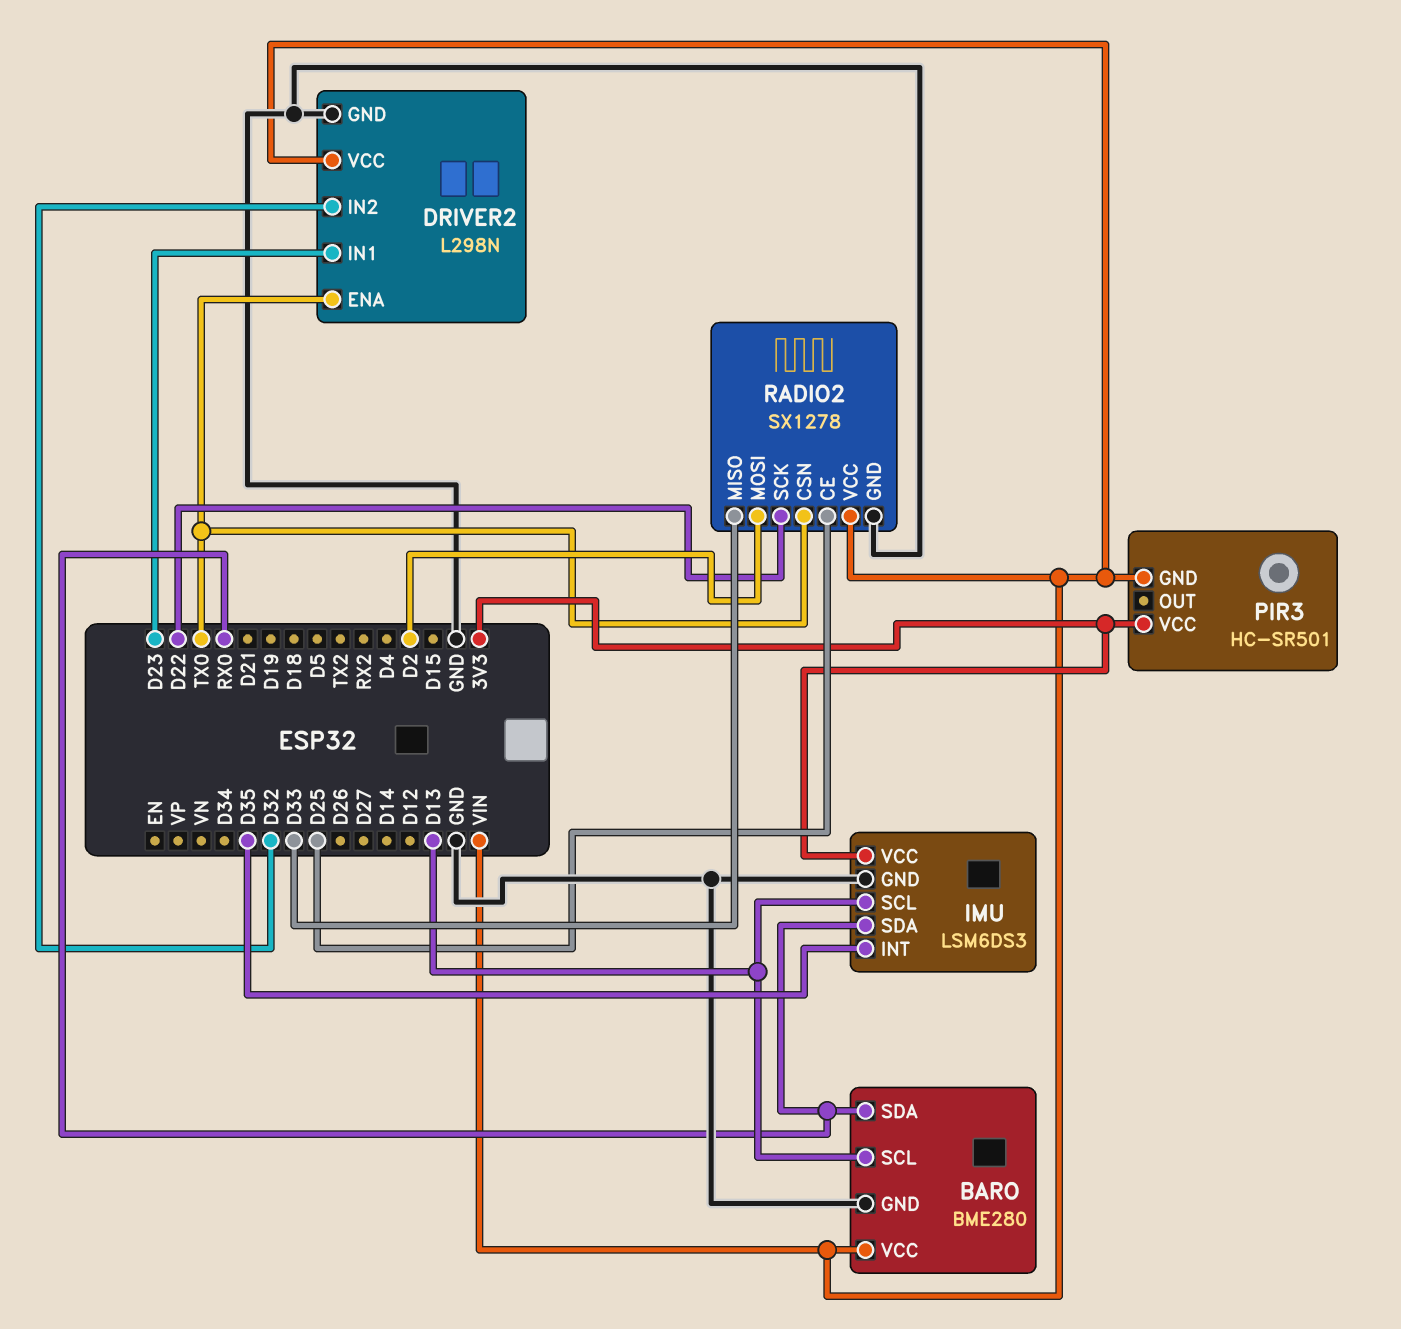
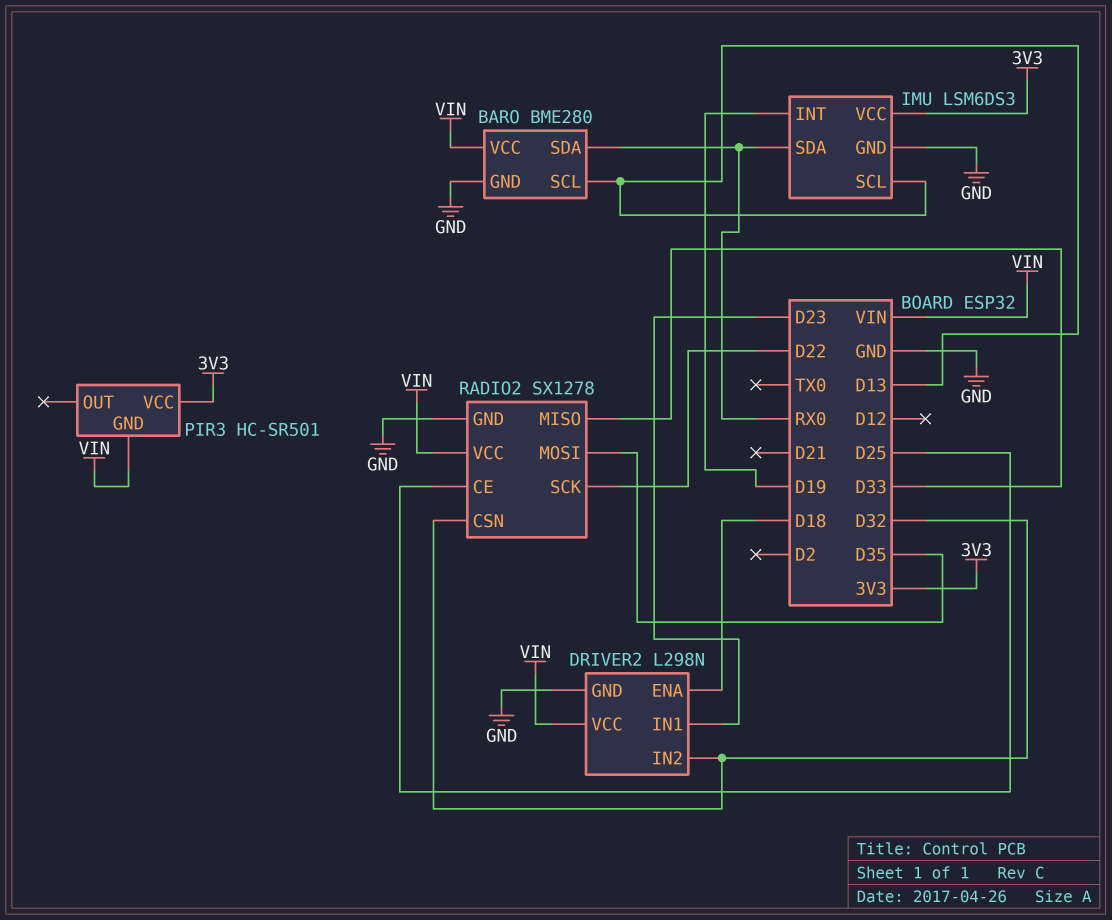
DRIVER2 pin ENA: TX0 -> D18
IMU pin INT: D35 -> D19
RADIO2 pin CSN: TX0 -> D32
RADIO2 pin MOSI: D2 -> D35

